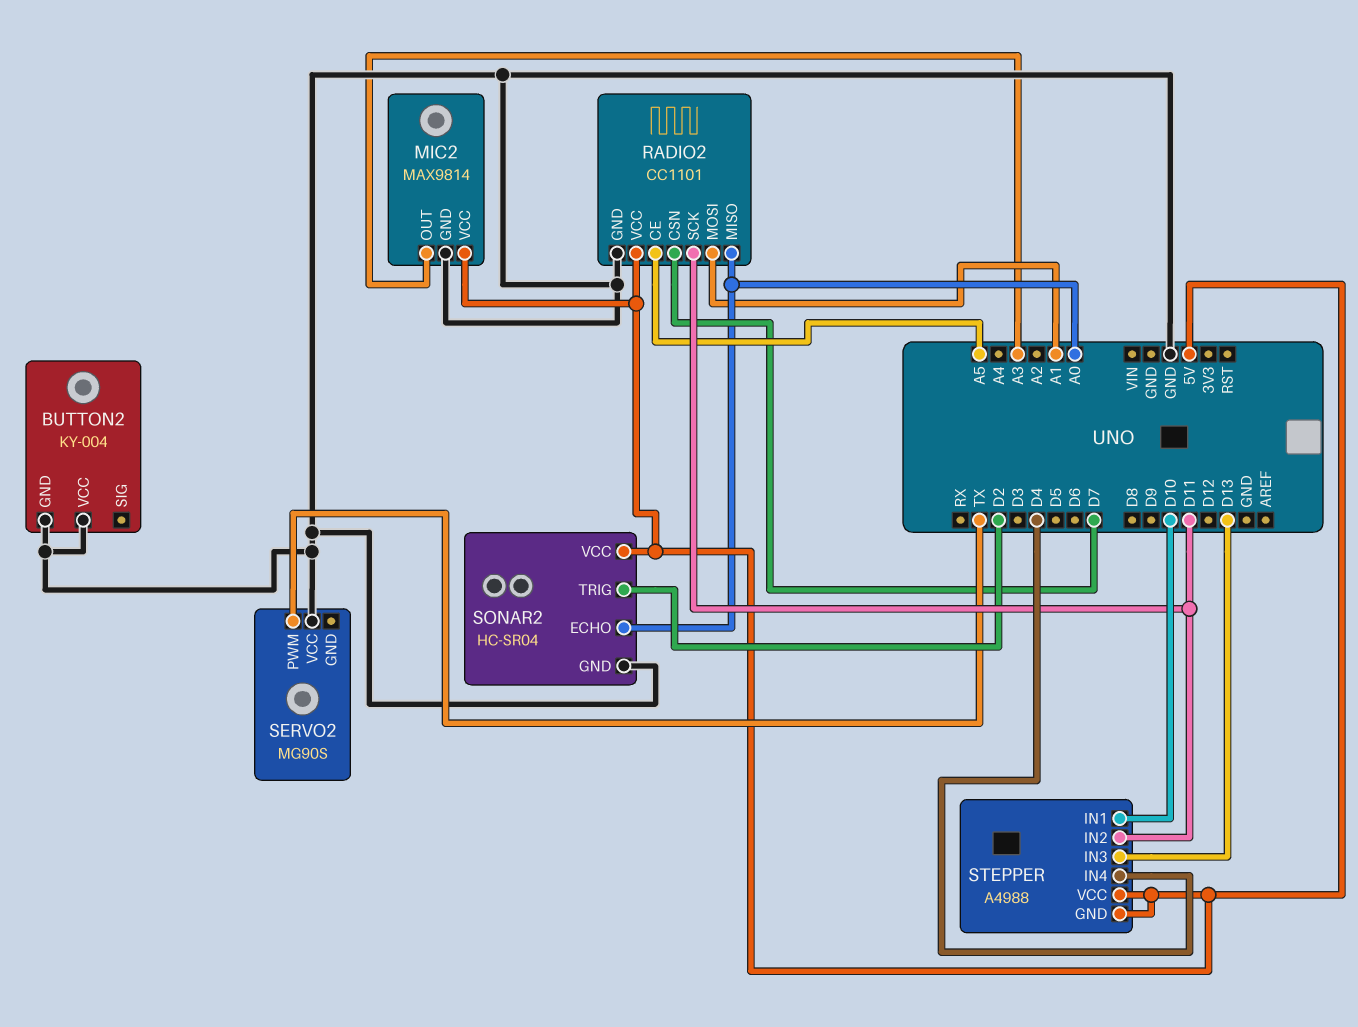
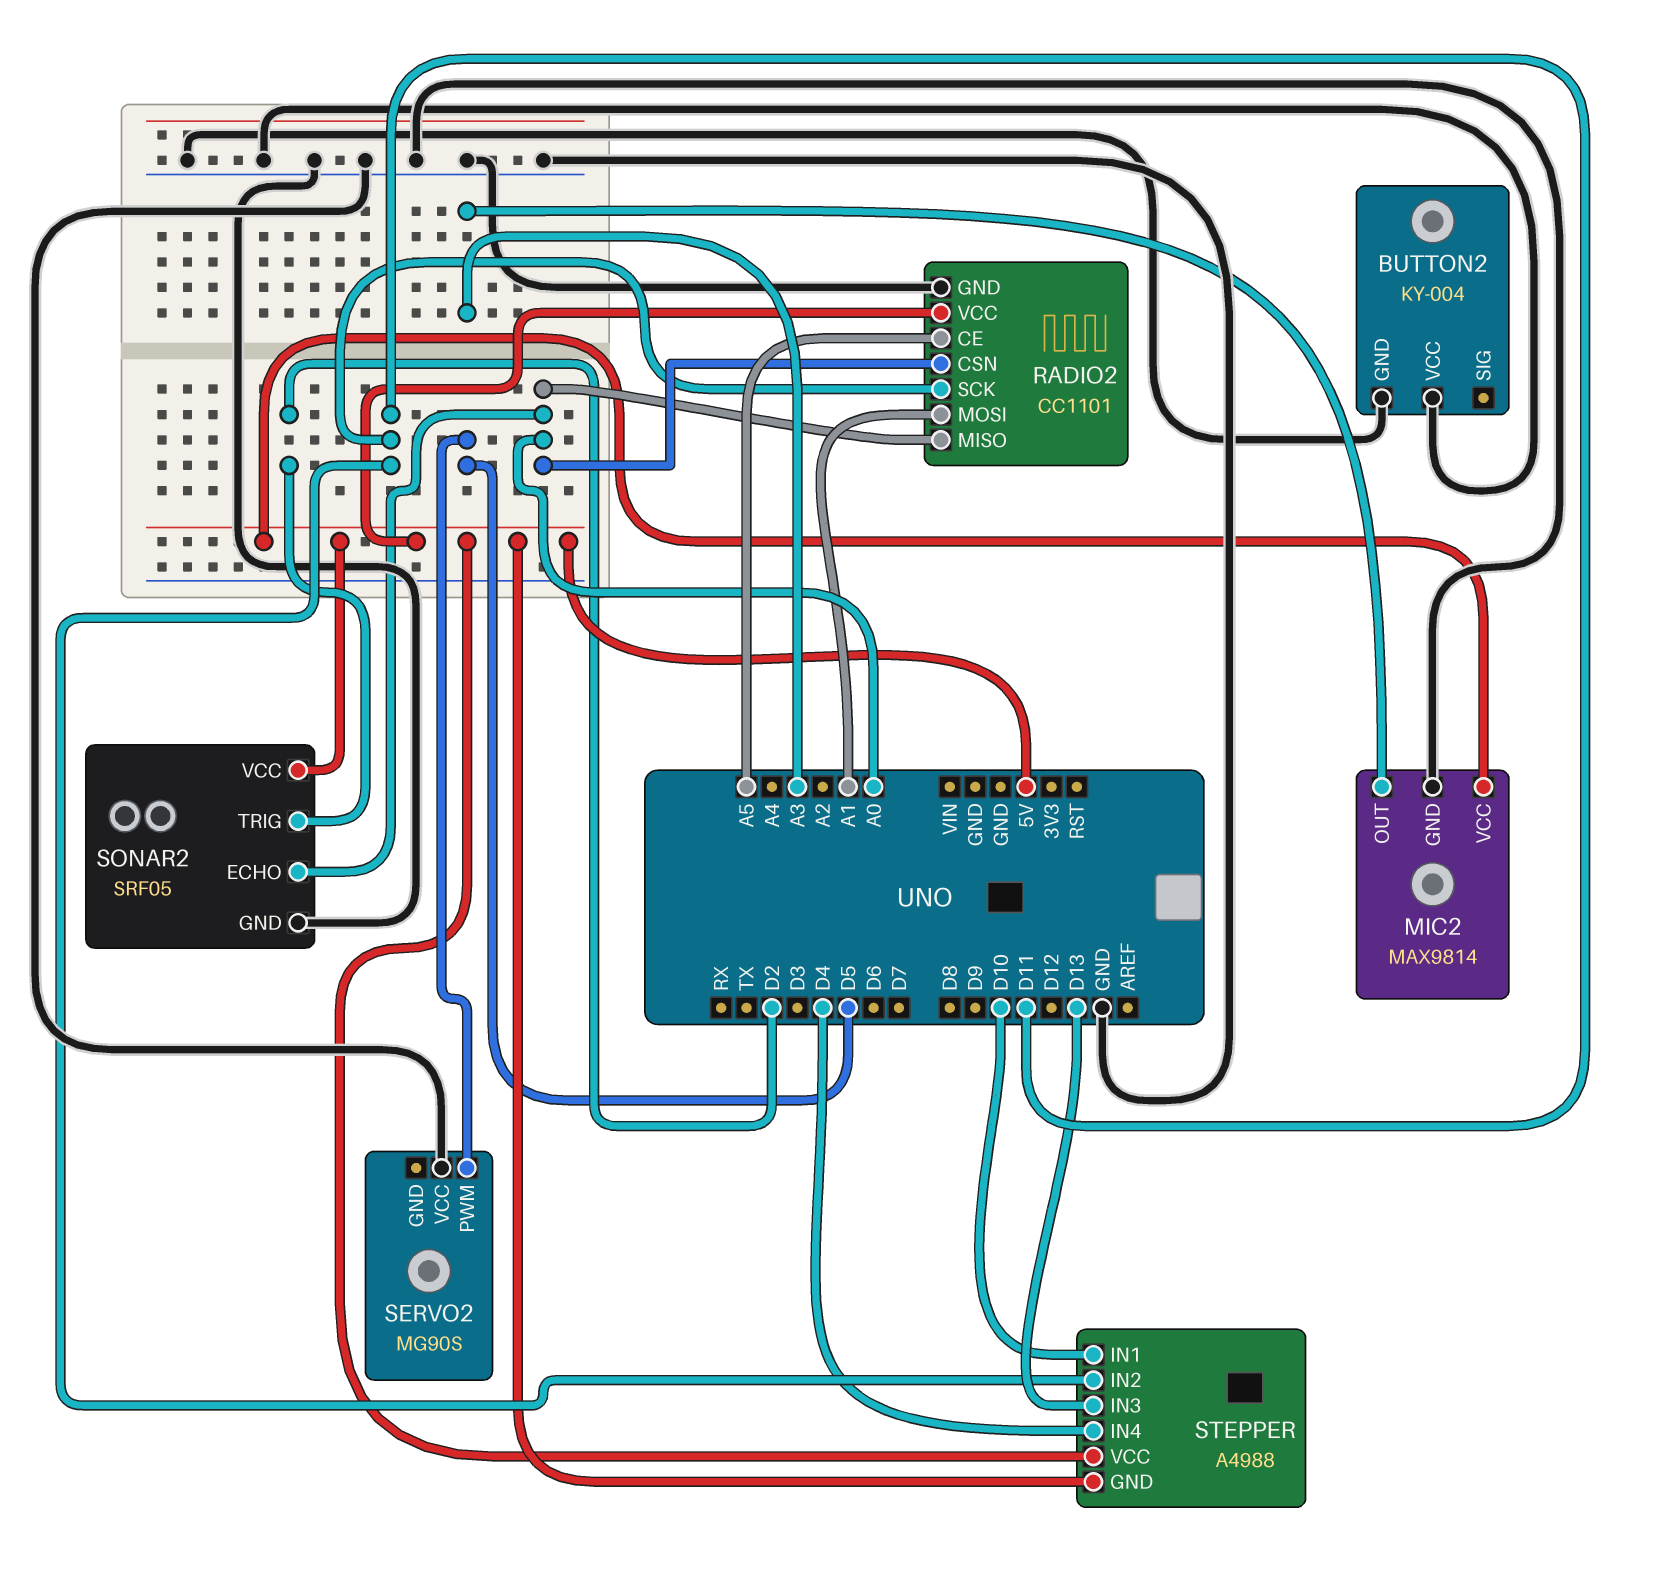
RADIO2 pin CSN: D7 -> A0
SERVO2 pin PWM: TX -> D5
SONAR2: HC-SR04 -> SRF05

